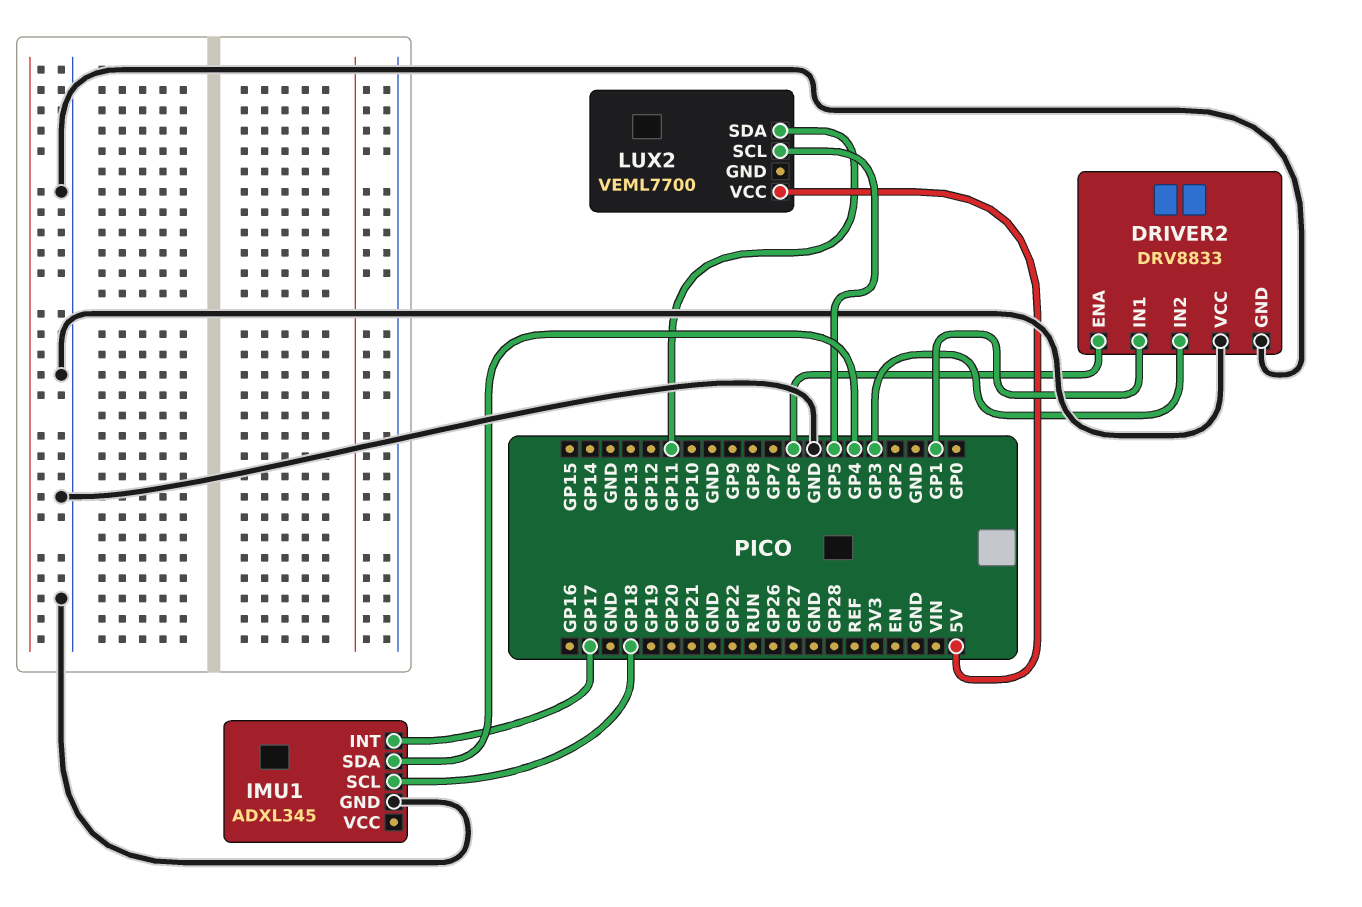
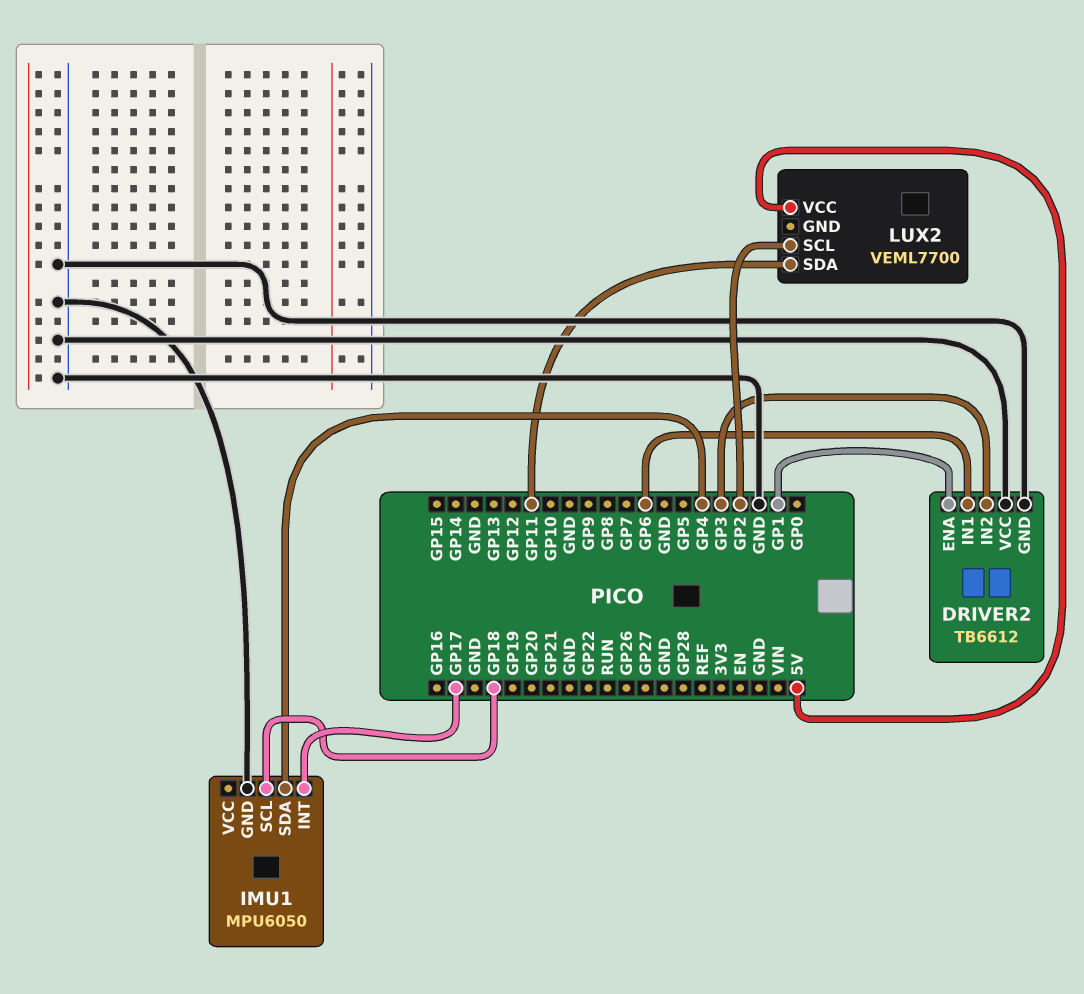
DRIVER2: DRV8833 -> TB6612
DRIVER2 pin ENA: GP6 -> GP1
DRIVER2 pin IN1: GP1 -> GP6
IMU1: ADXL345 -> MPU6050
LUX2 pin SCL: GP5 -> GP2

